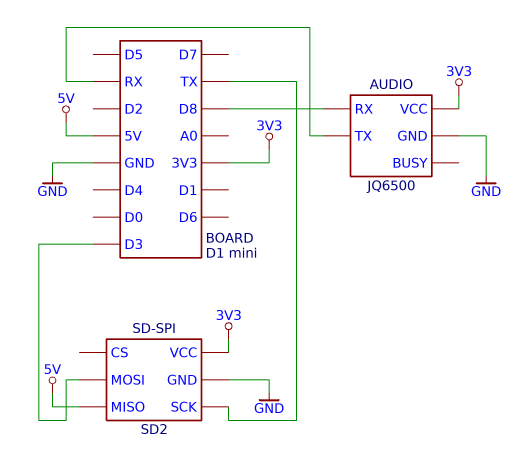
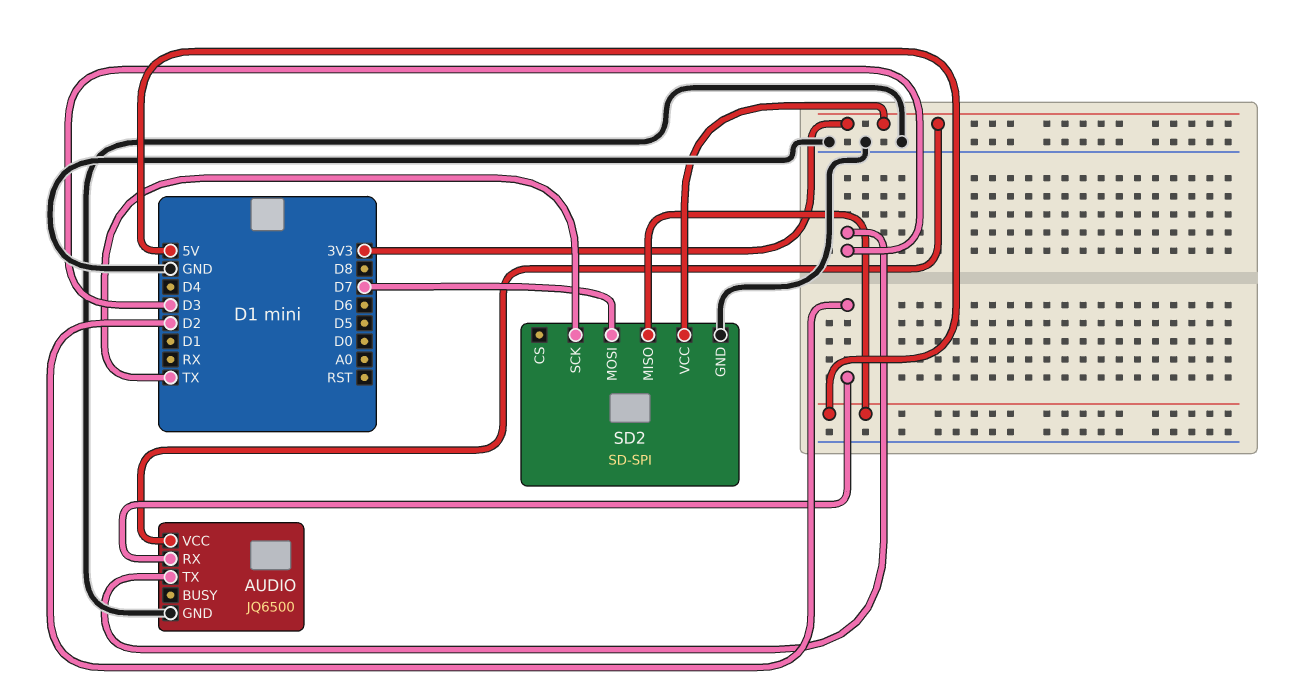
AUDIO pin RX: D8 -> D2
AUDIO pin TX: RX -> D3
SD2 pin MOSI: D3 -> D7

